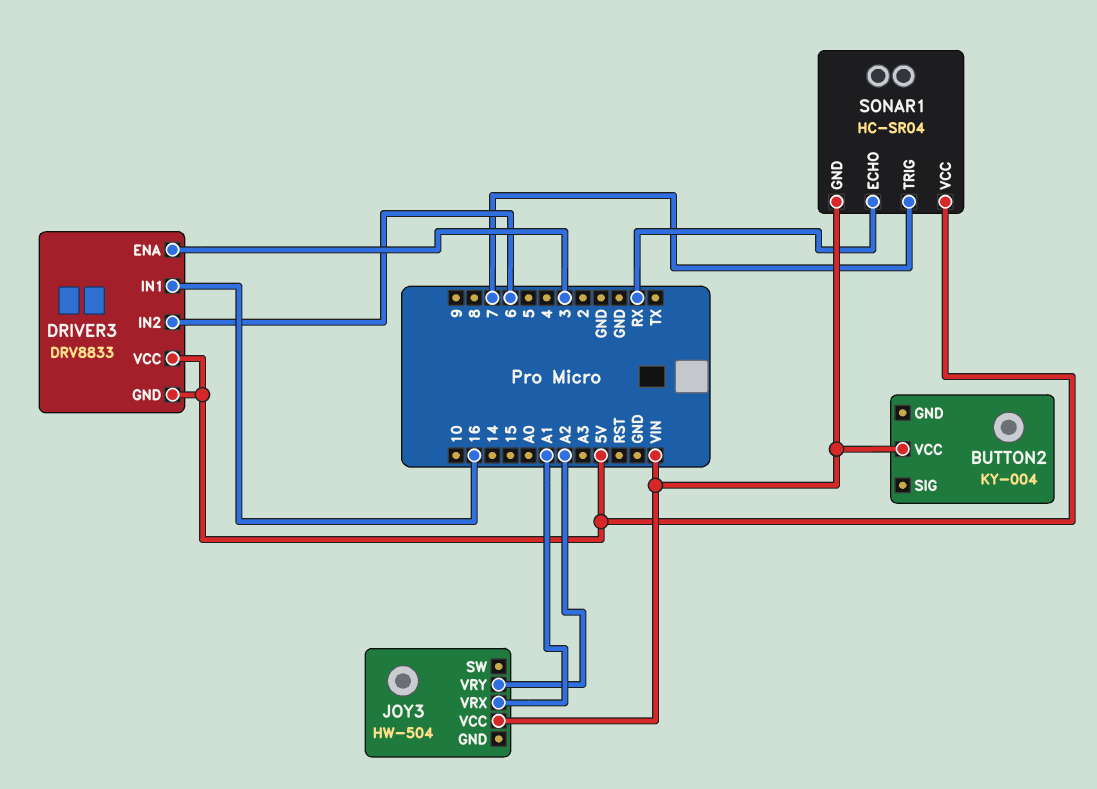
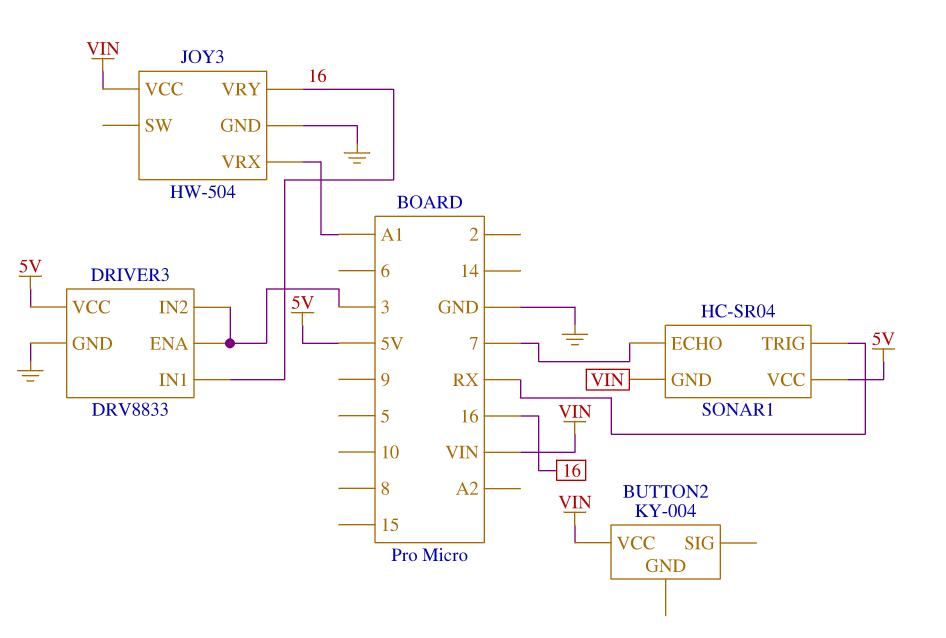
DRIVER3 pin GND: 5V -> GND
DRIVER3 pin IN2: 6 -> 3
JOY3 pin GND: none -> GND
JOY3 pin VRY: A2 -> 16
SONAR1 pin ECHO: RX -> 7
SONAR1 pin TRIG: 7 -> RX

